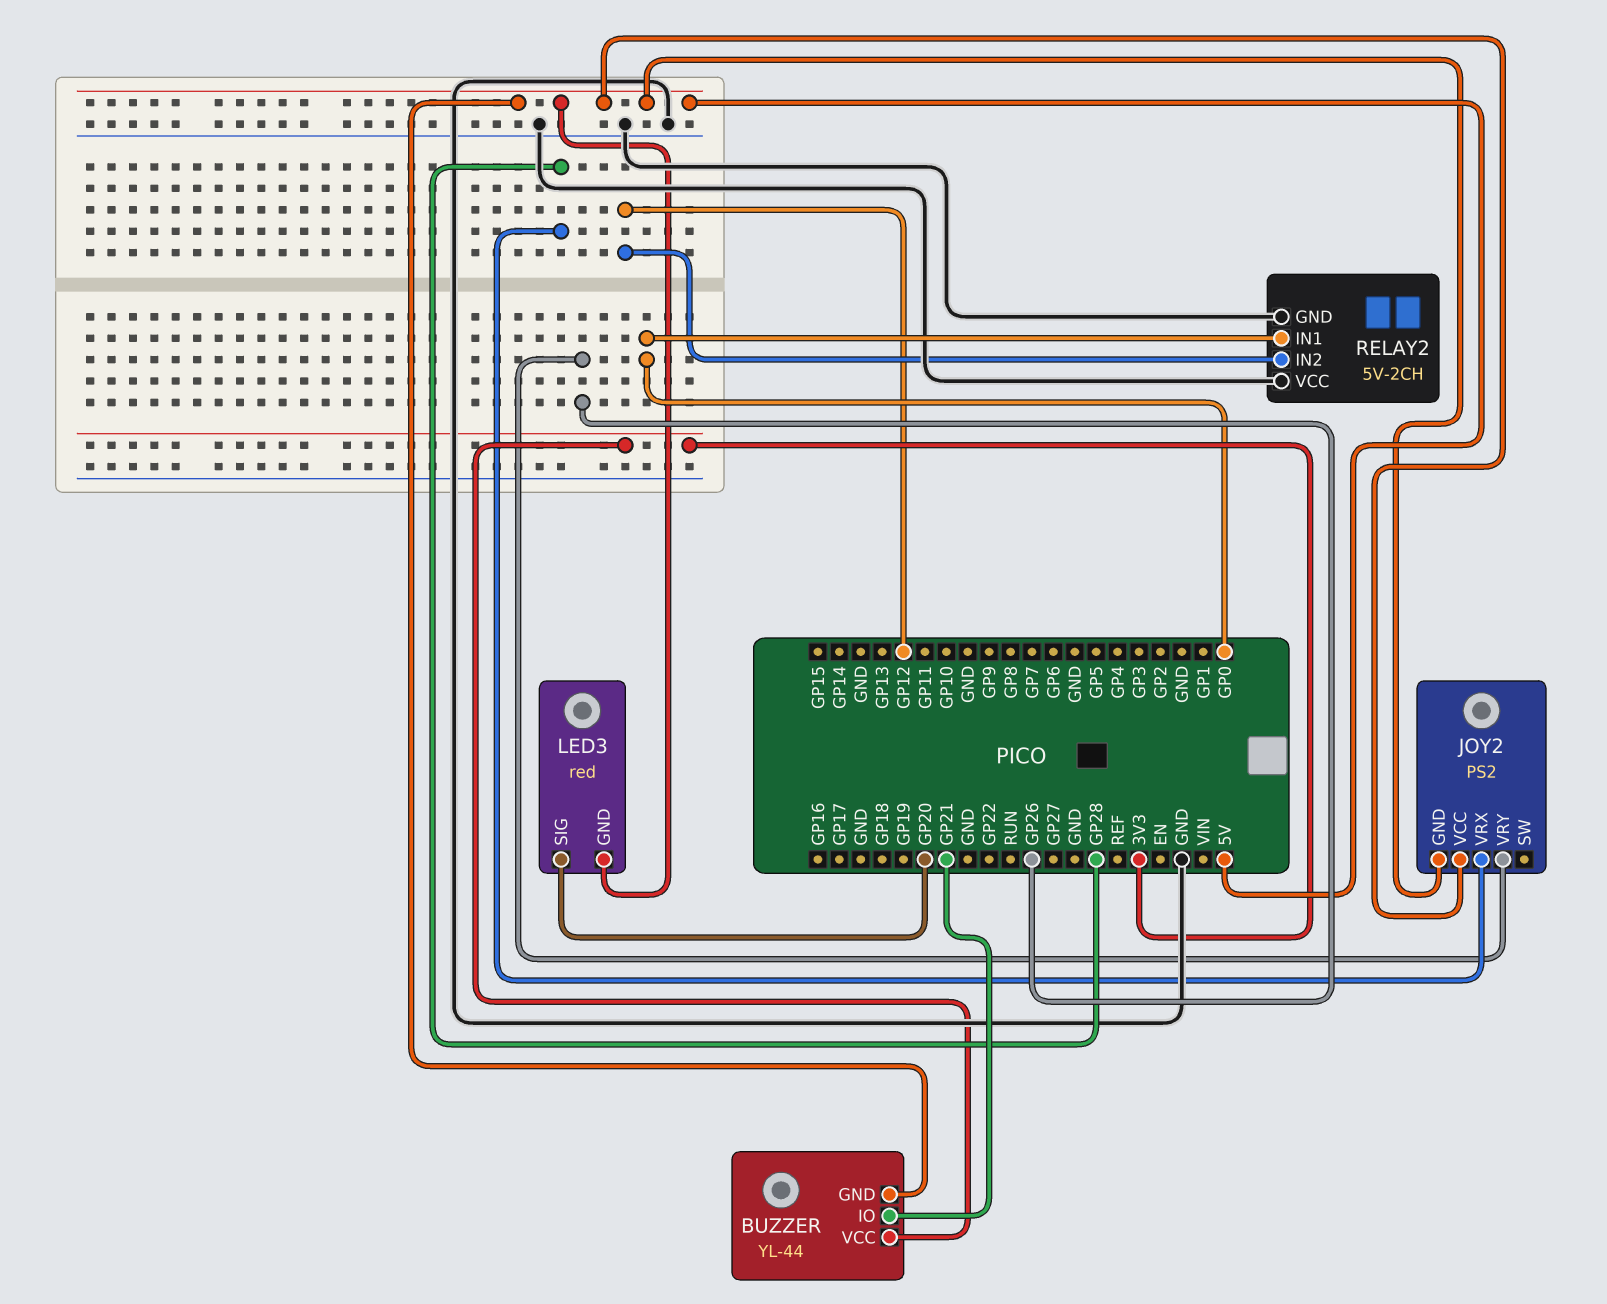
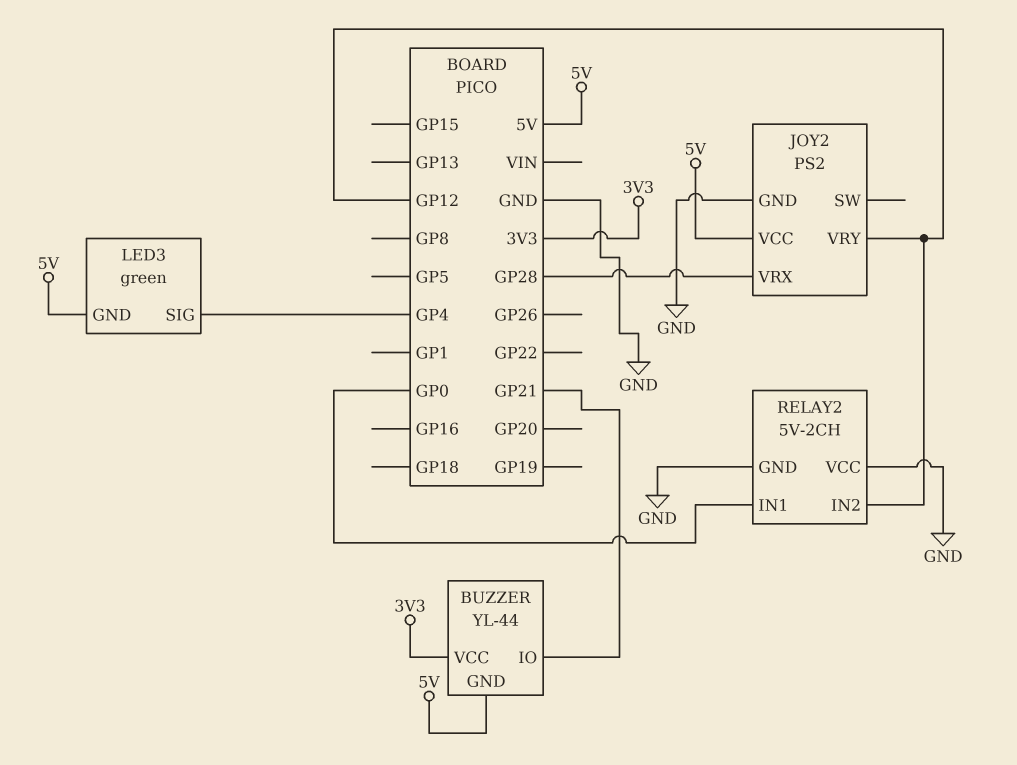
JOY2 pin GND: 5V -> GND
JOY2 pin VRY: GP26 -> GP12
LED3: red -> green
LED3 pin SIG: GP20 -> GP4

